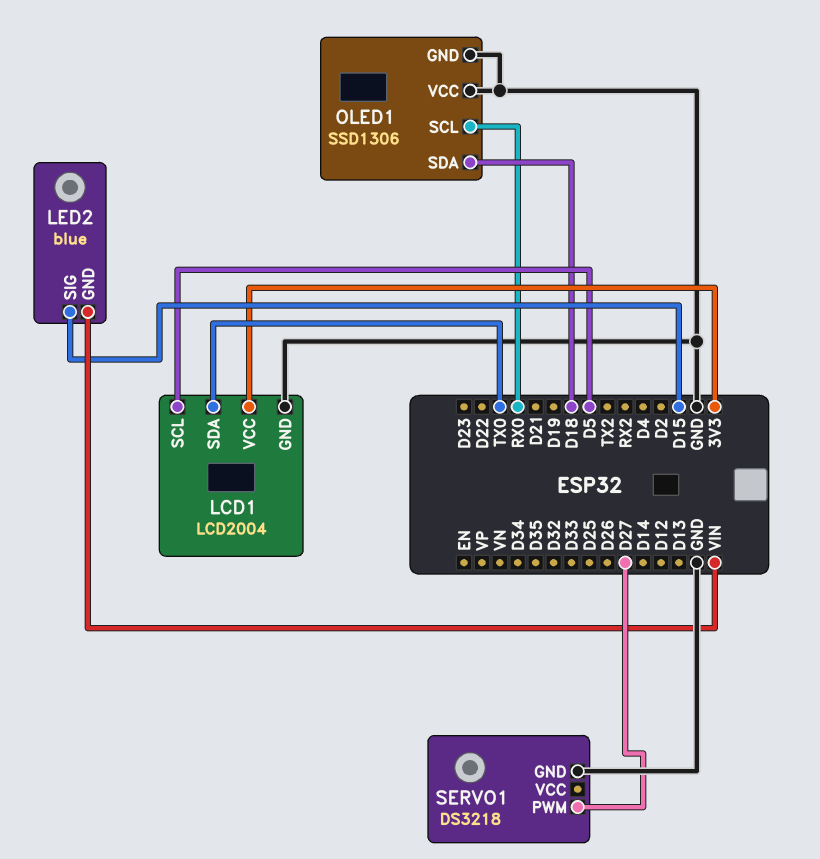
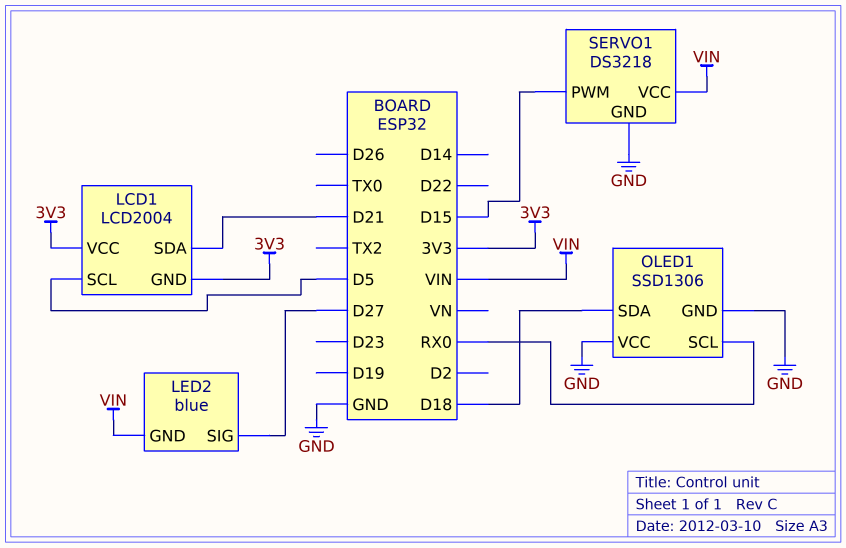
LCD1 pin GND: GND -> 3V3
LCD1 pin SDA: TX0 -> D21
LED2 pin SIG: D15 -> D27
SERVO1 pin PWM: D27 -> D15
SERVO1 pin VCC: none -> VIN

